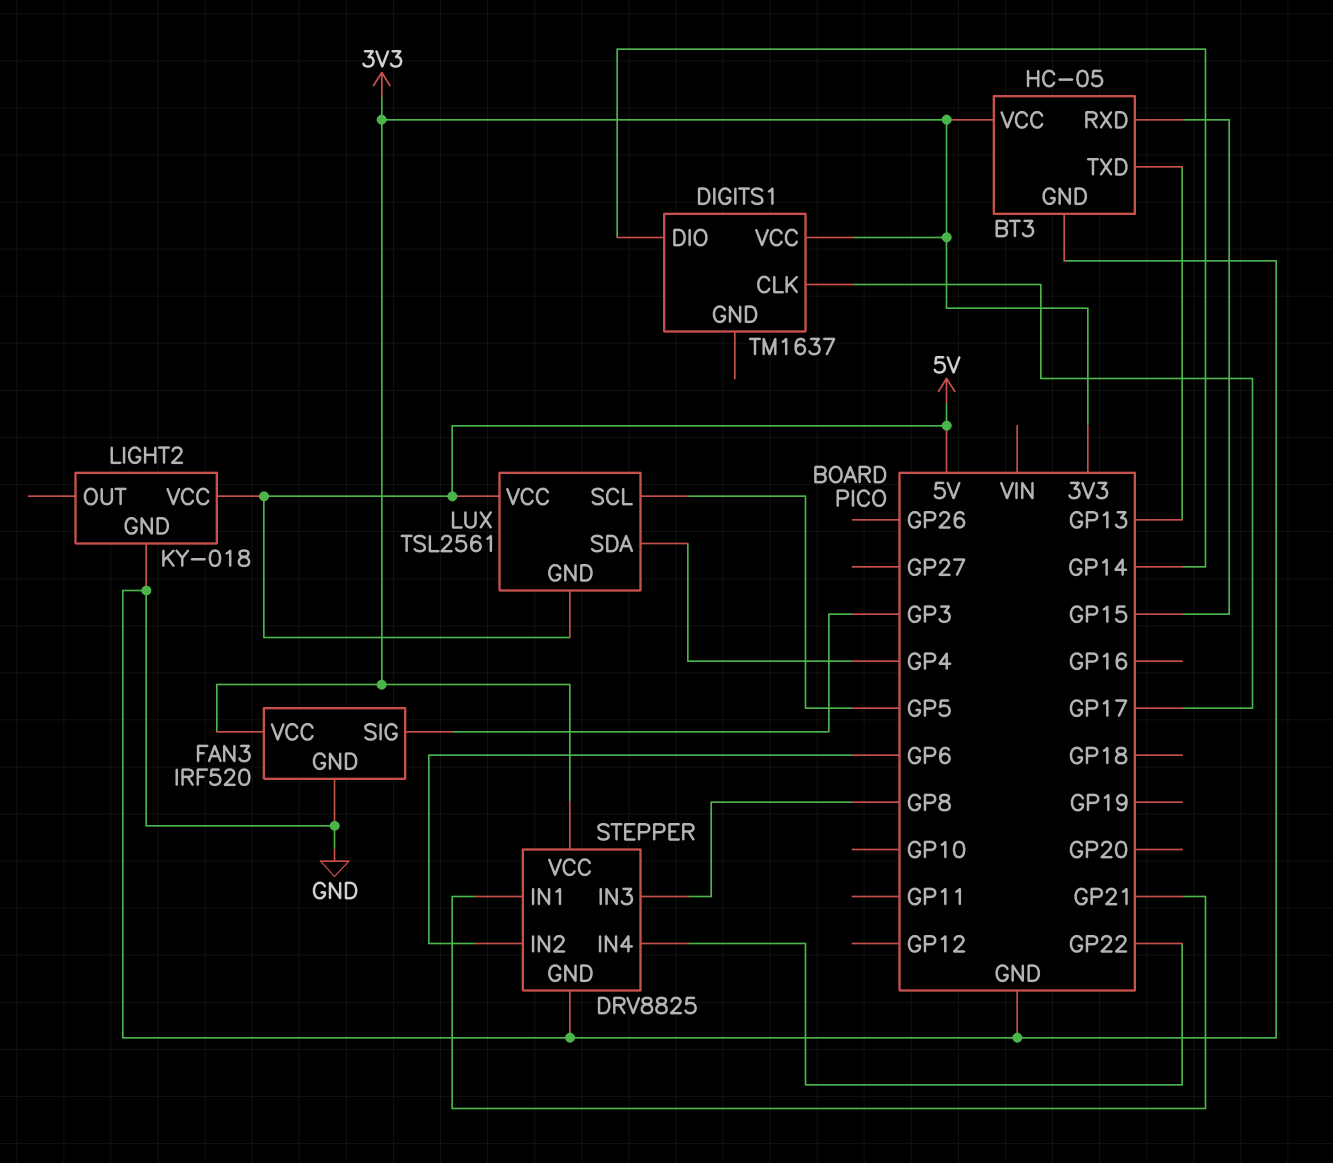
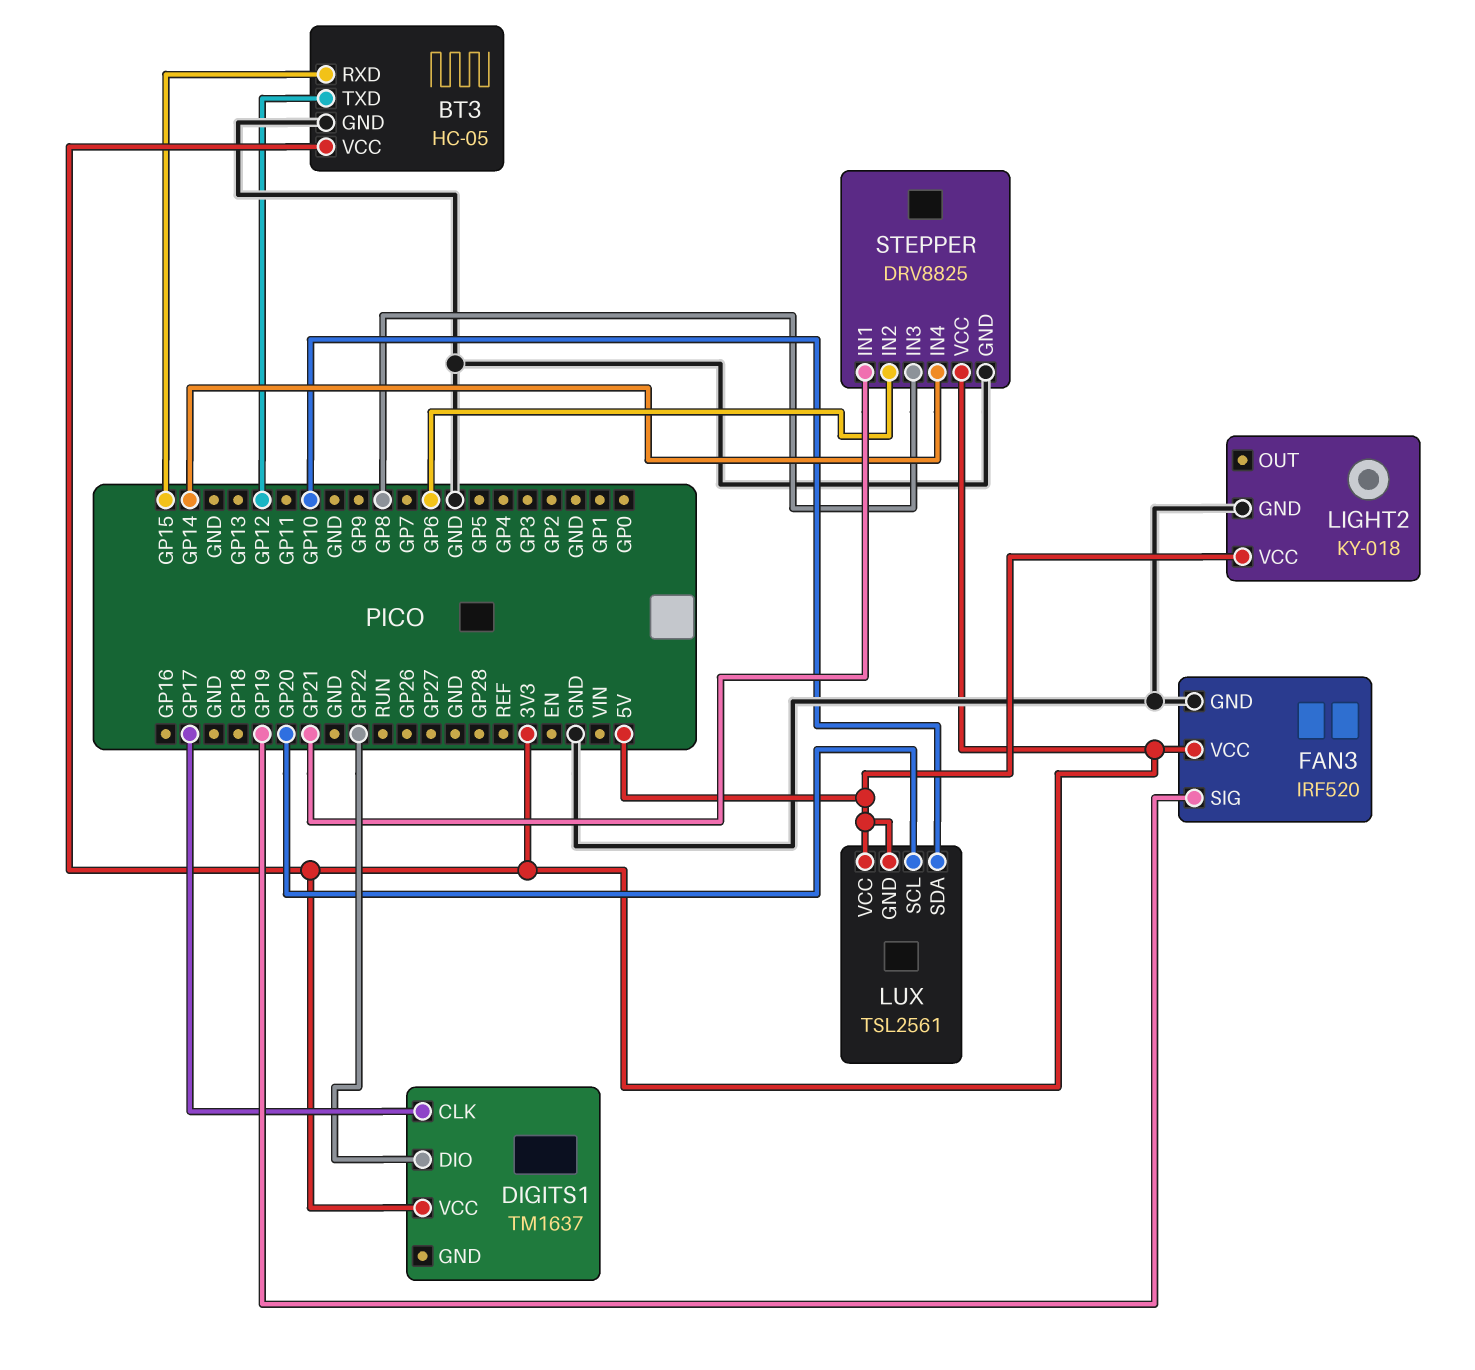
BT3 pin TXD: GP13 -> GP12
DIGITS1 pin DIO: GP14 -> GP22
FAN3 pin SIG: GP3 -> GP19
LUX pin SCL: GP5 -> GP20
LUX pin SDA: GP4 -> GP10
STEPPER pin IN4: GP22 -> GP14

